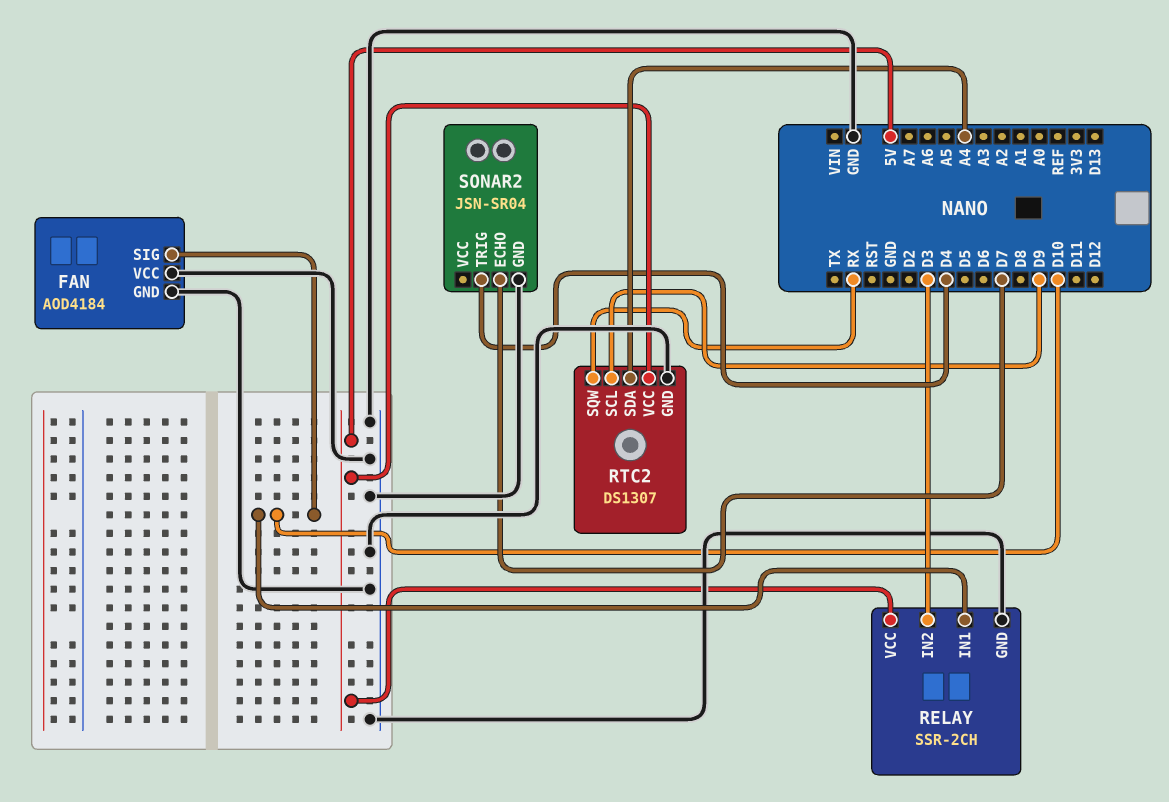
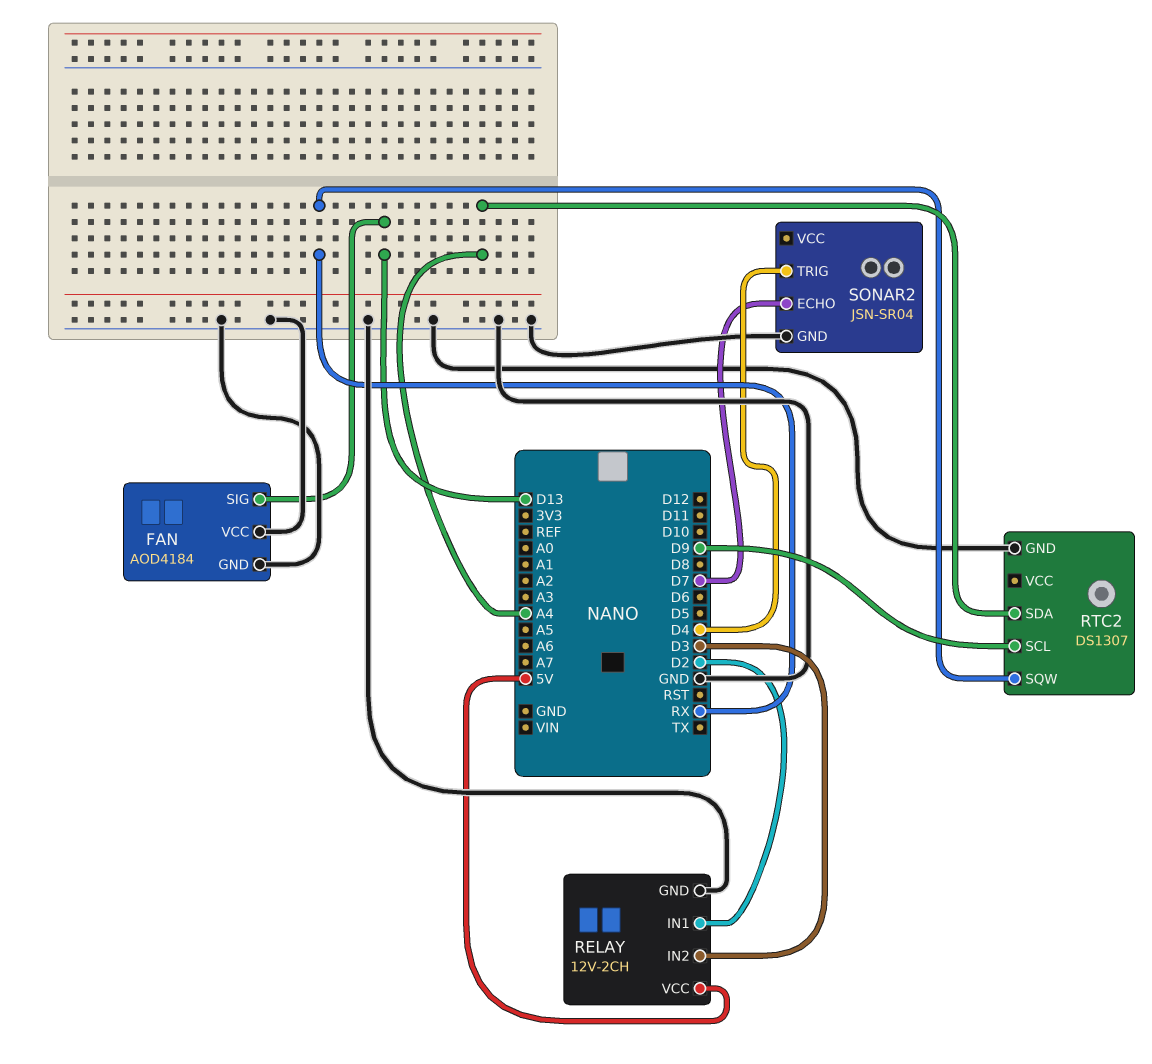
FAN pin SIG: D10 -> D13
RELAY: SSR-2CH -> 12V-2CH
RELAY pin IN1: D10 -> D2
RTC2 pin VCC: 5V -> none

